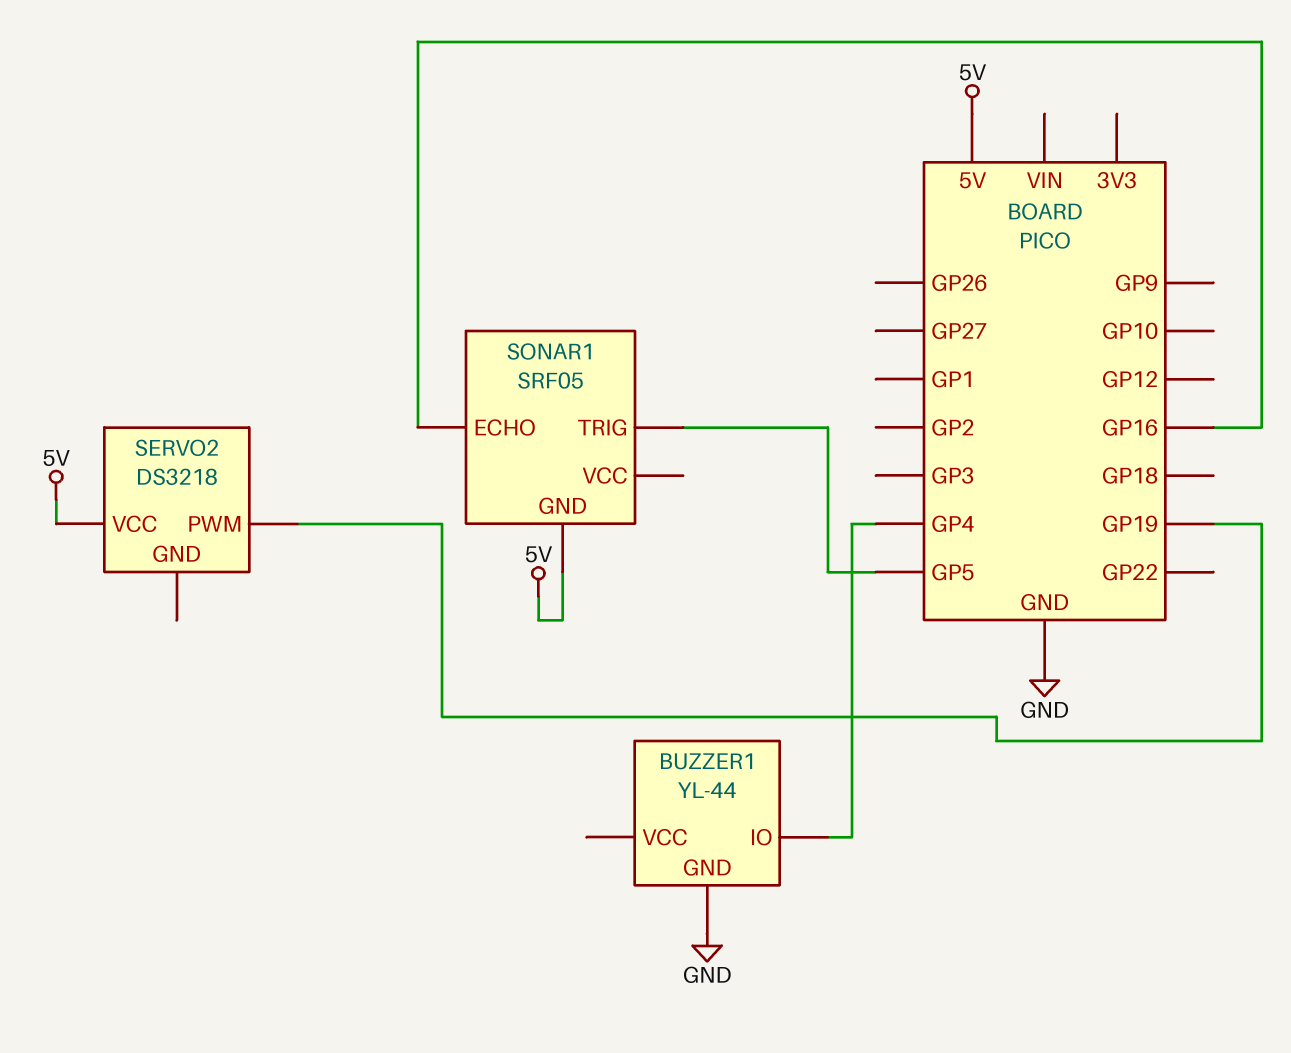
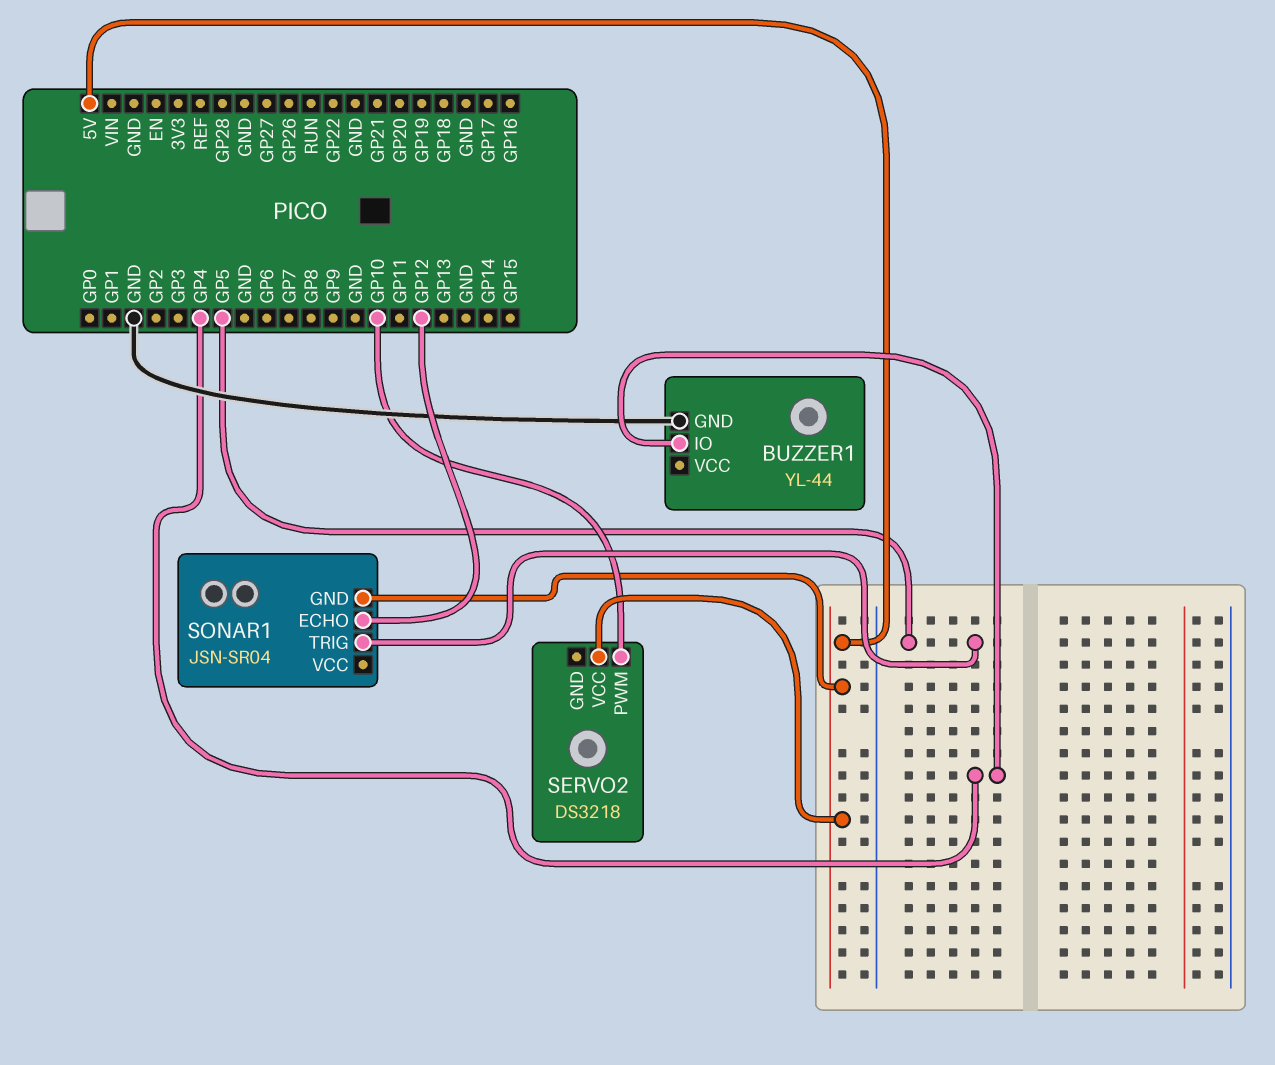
SERVO2 pin PWM: GP19 -> GP10
SONAR1: SRF05 -> JSN-SR04
SONAR1 pin ECHO: GP16 -> GP12

